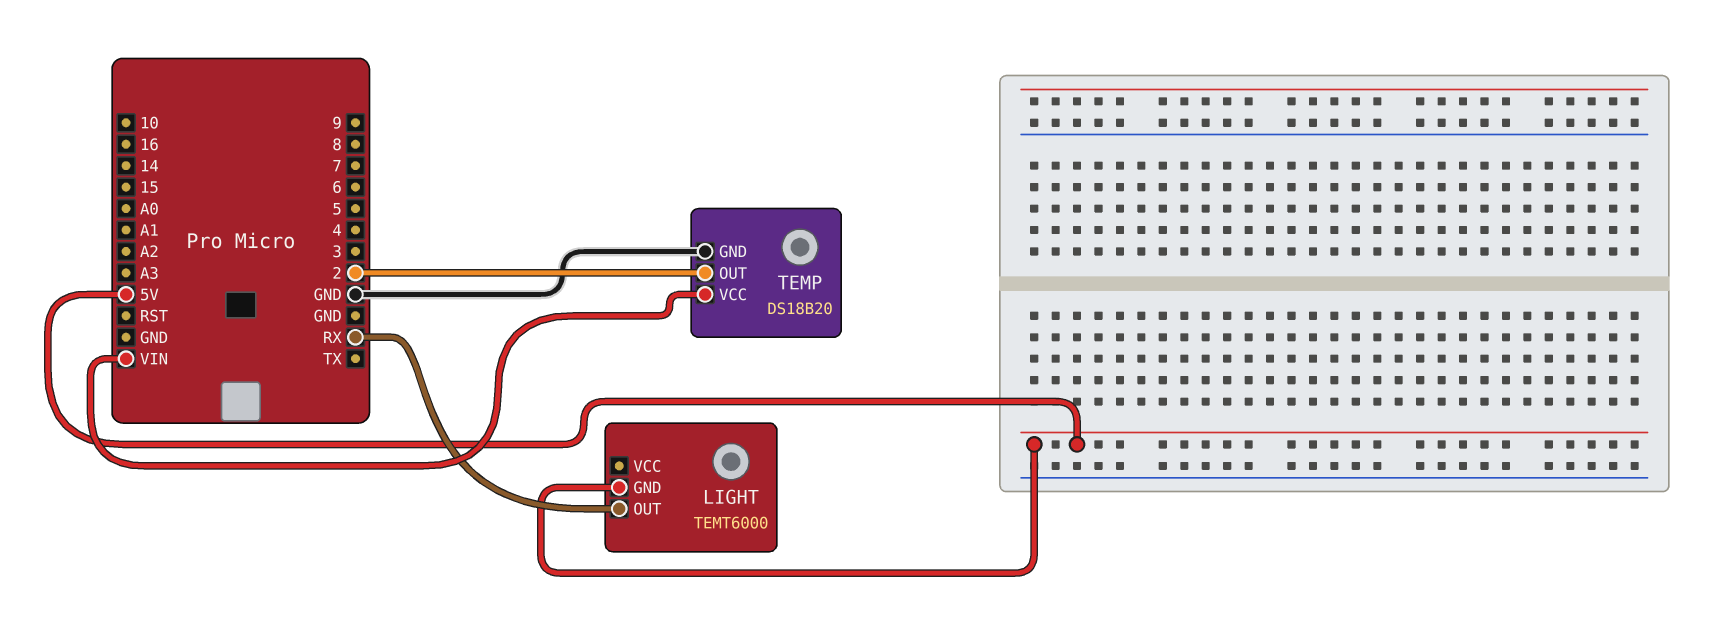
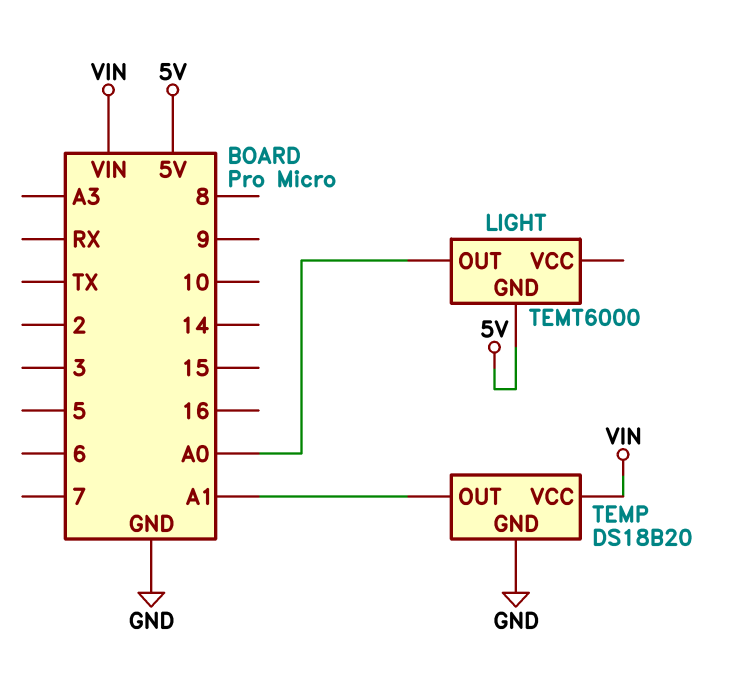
LIGHT pin OUT: RX -> A0
TEMP pin OUT: 2 -> A1

